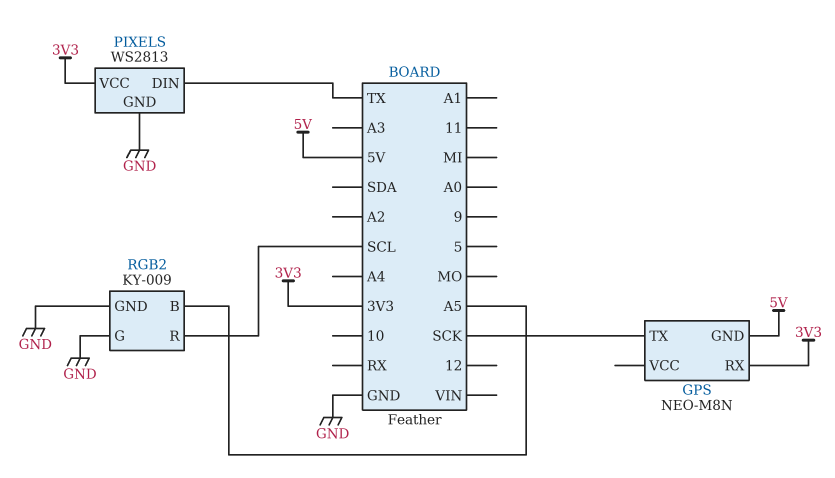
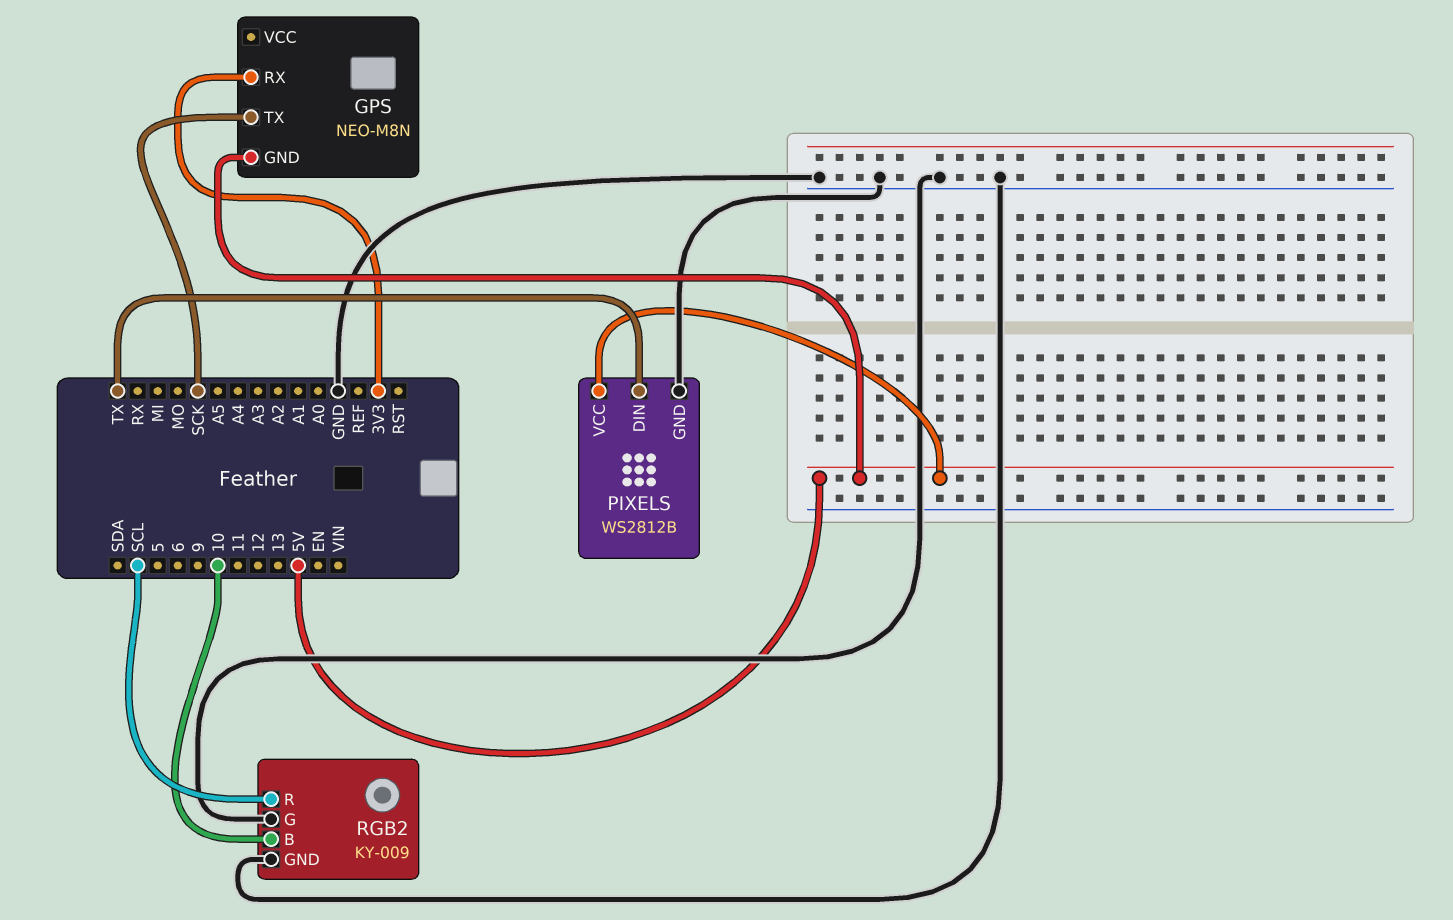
PIXELS: WS2813 -> WS2812B
PIXELS pin VCC: 3V3 -> 5V
RGB2 pin B: A5 -> 10

